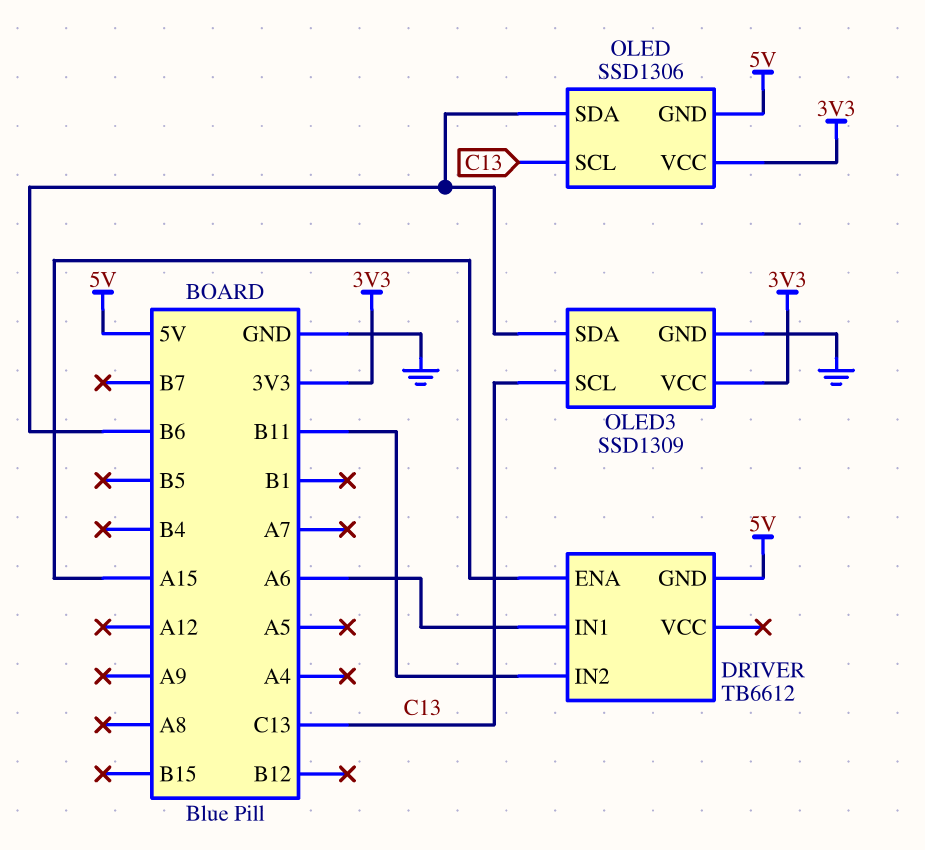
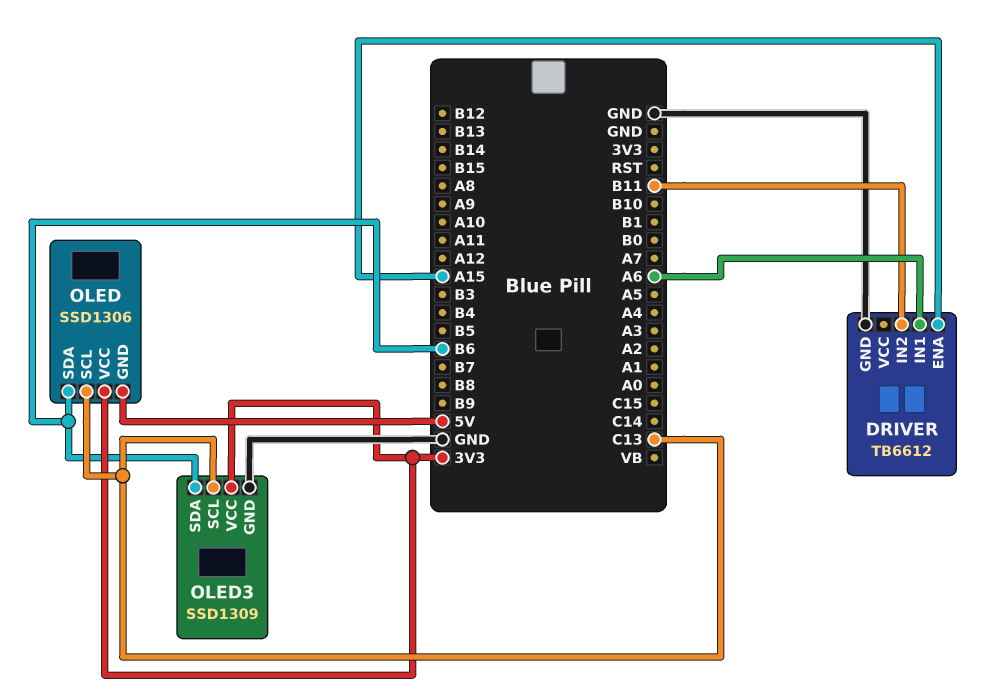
DRIVER pin GND: 5V -> GND

